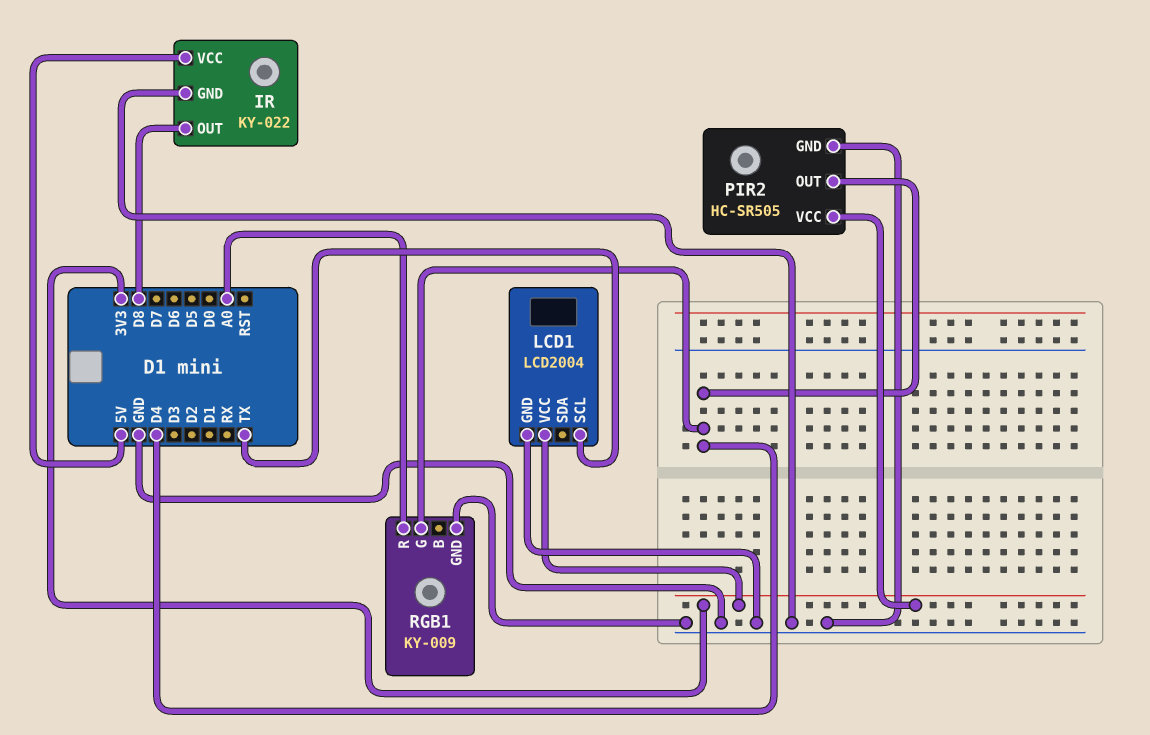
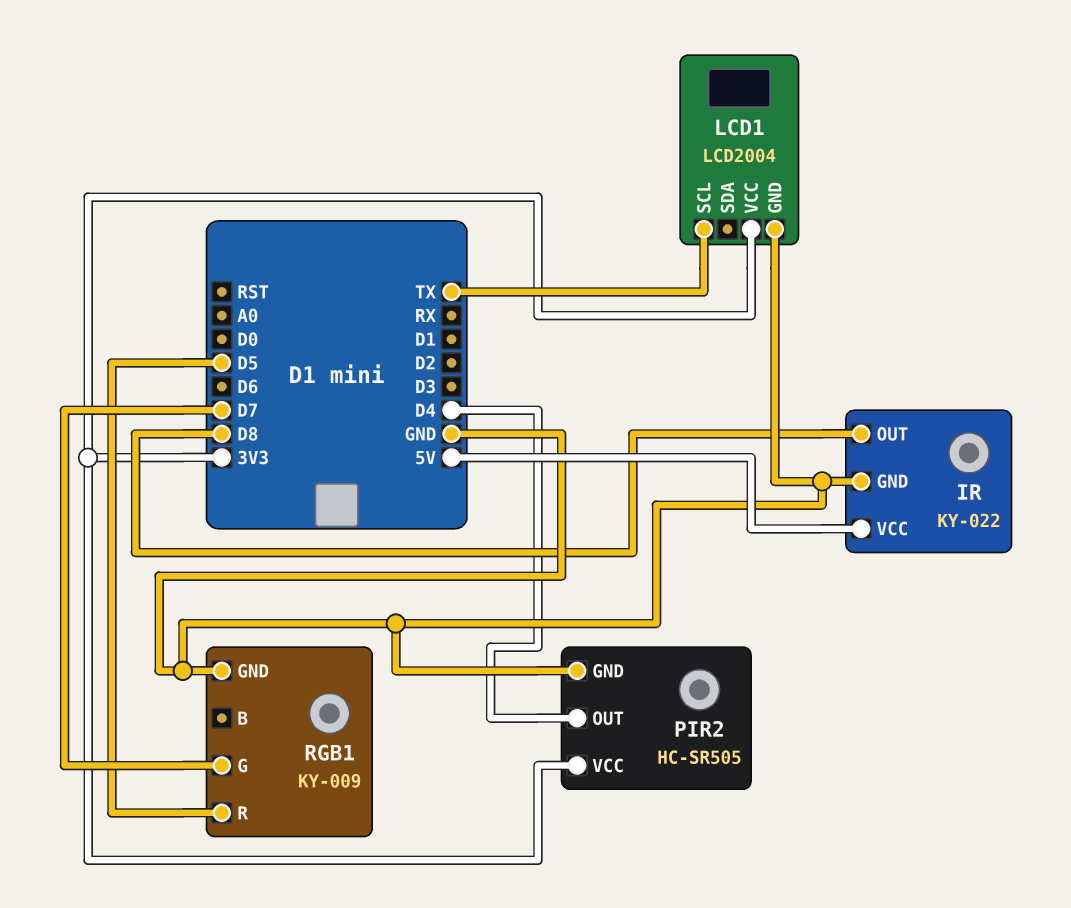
RGB1 pin G: D4 -> D7
RGB1 pin R: A0 -> D5

